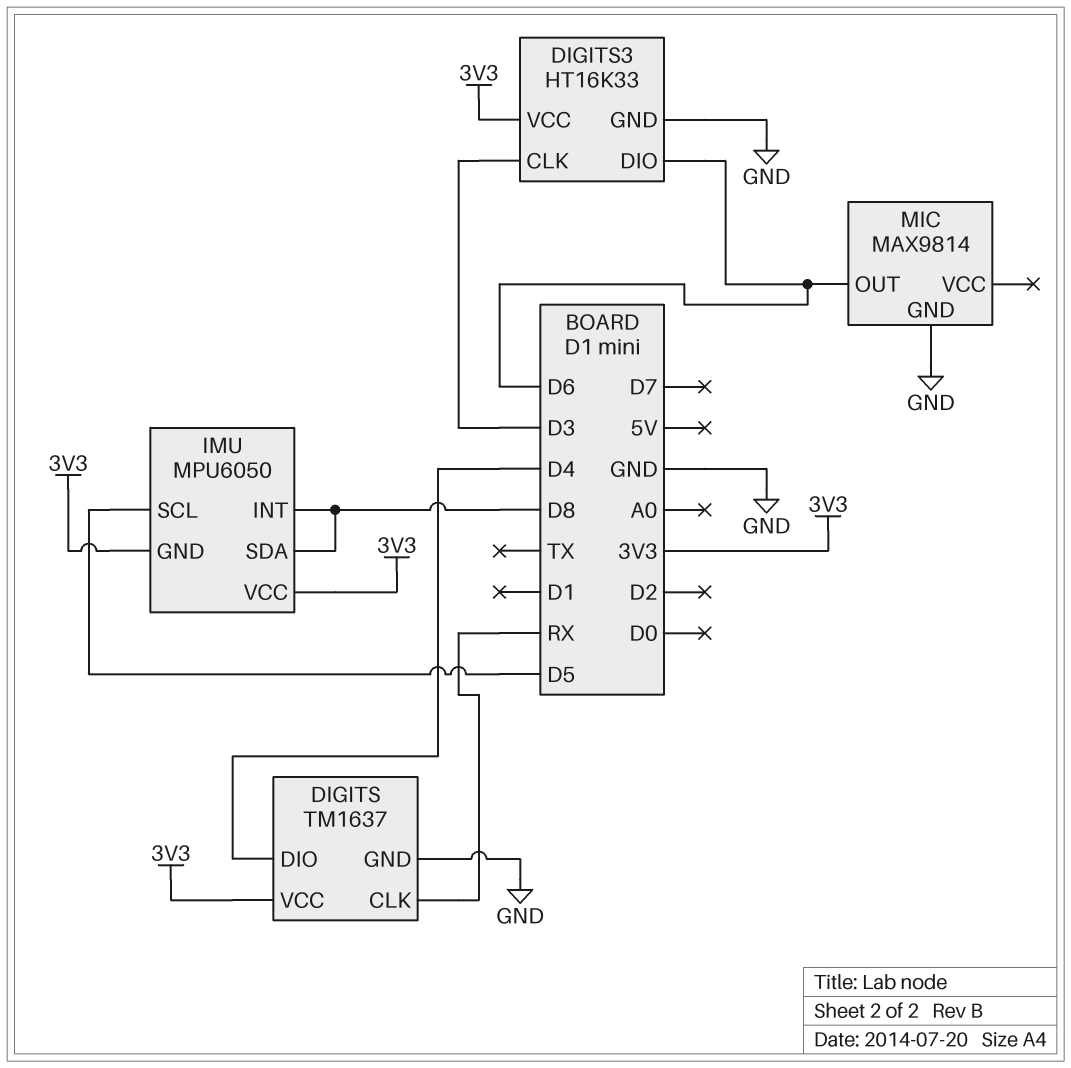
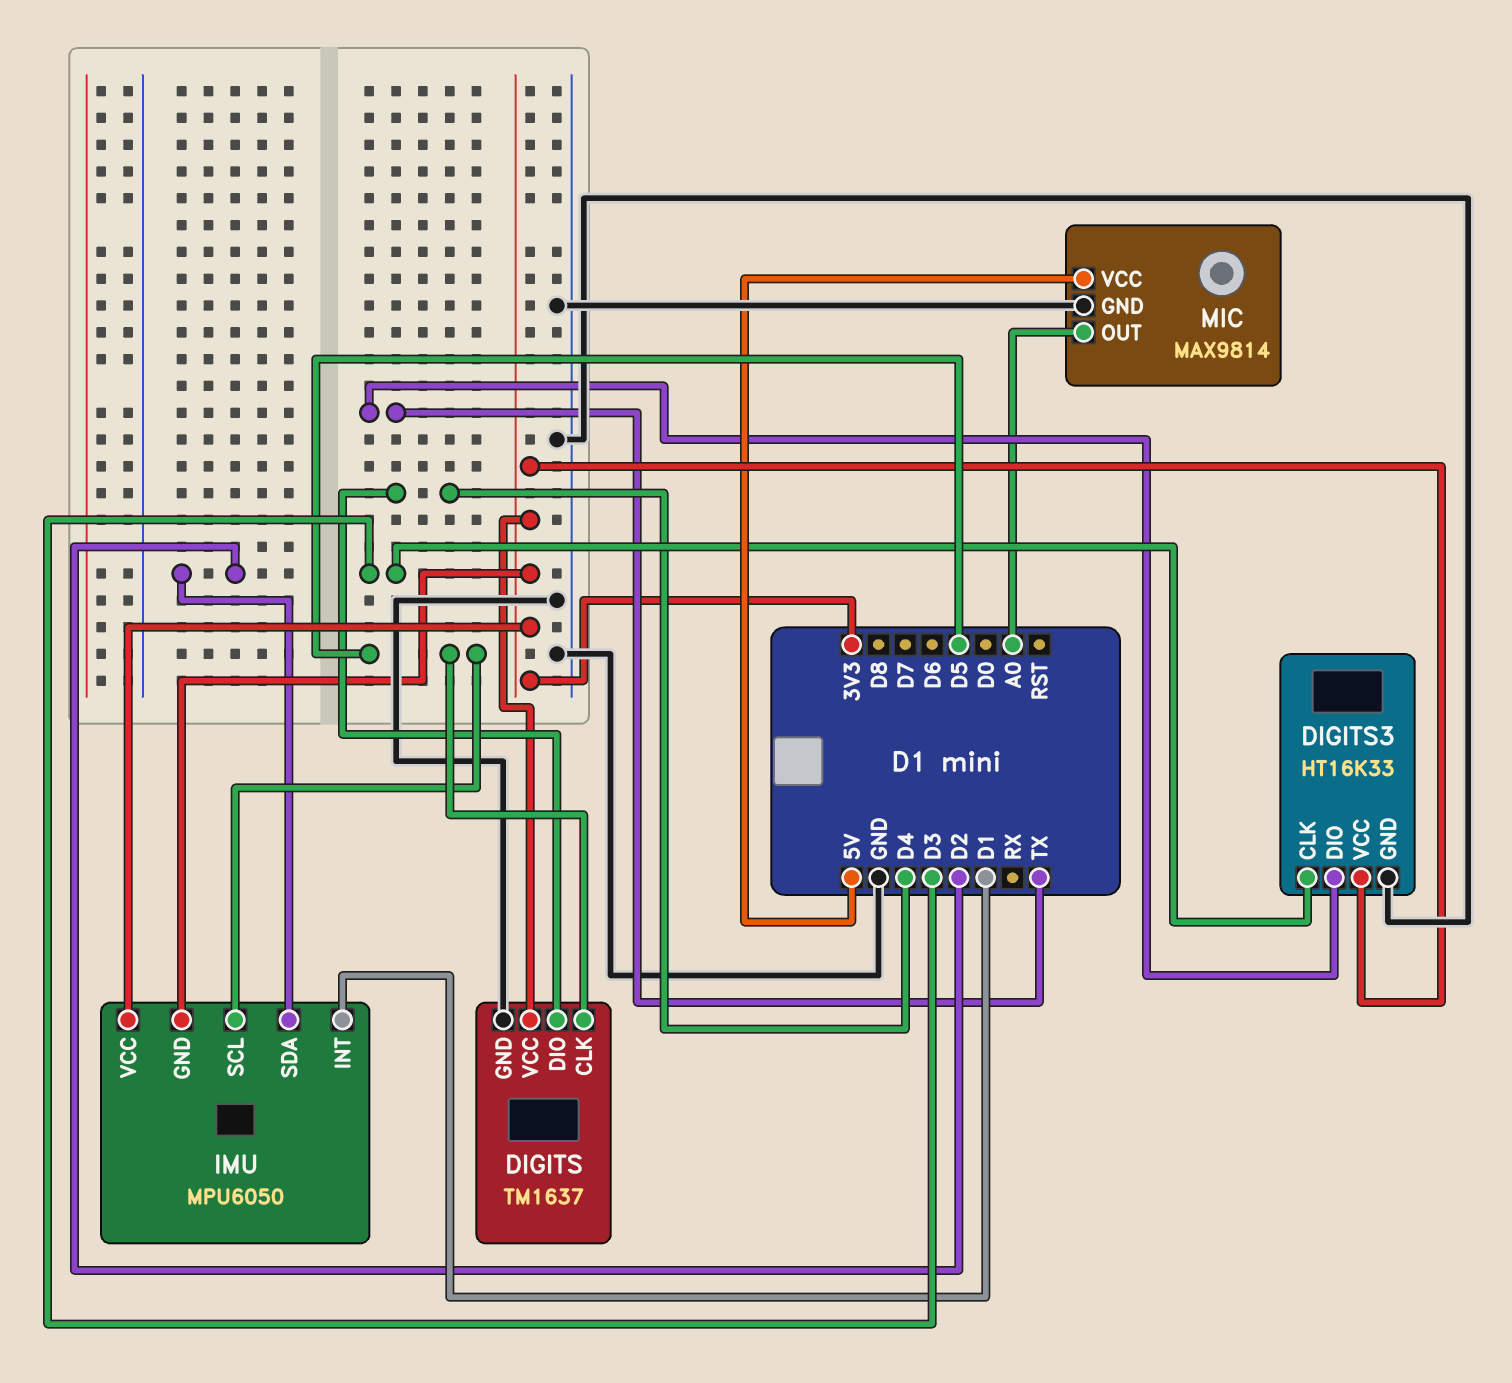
DIGITS pin CLK: RX -> D5
DIGITS3 pin DIO: D6 -> TX
IMU pin INT: D8 -> D1
IMU pin SDA: D8 -> D2
MIC pin OUT: D6 -> A0
MIC pin VCC: none -> 5V

